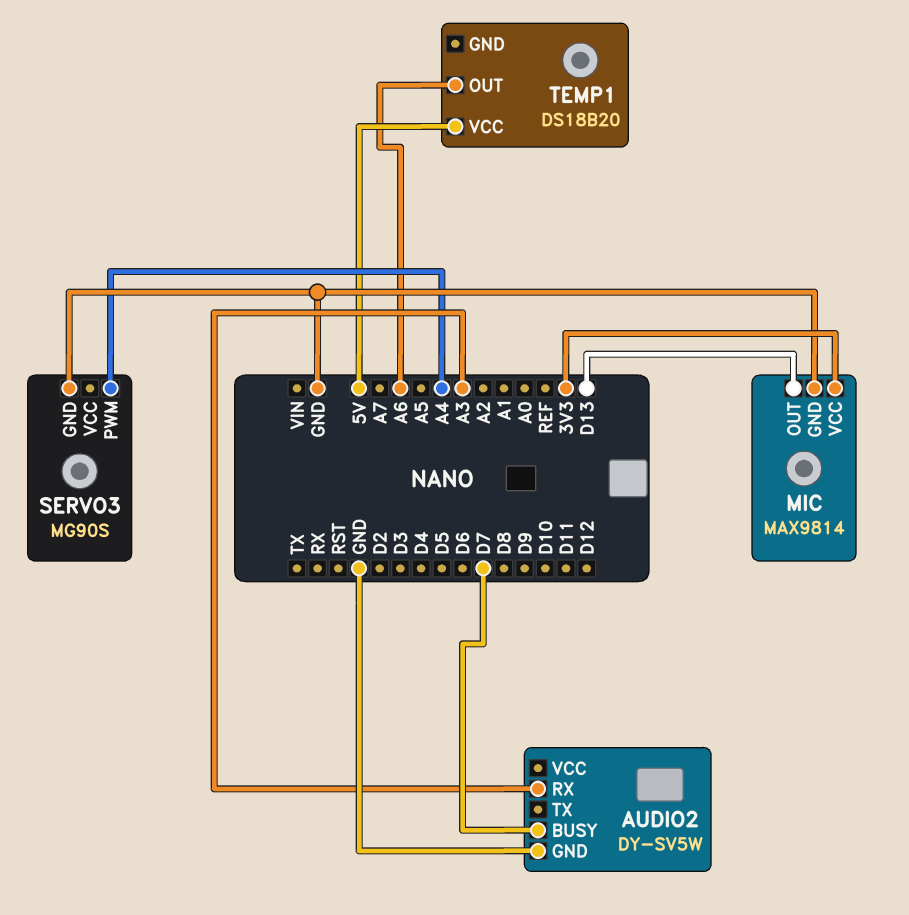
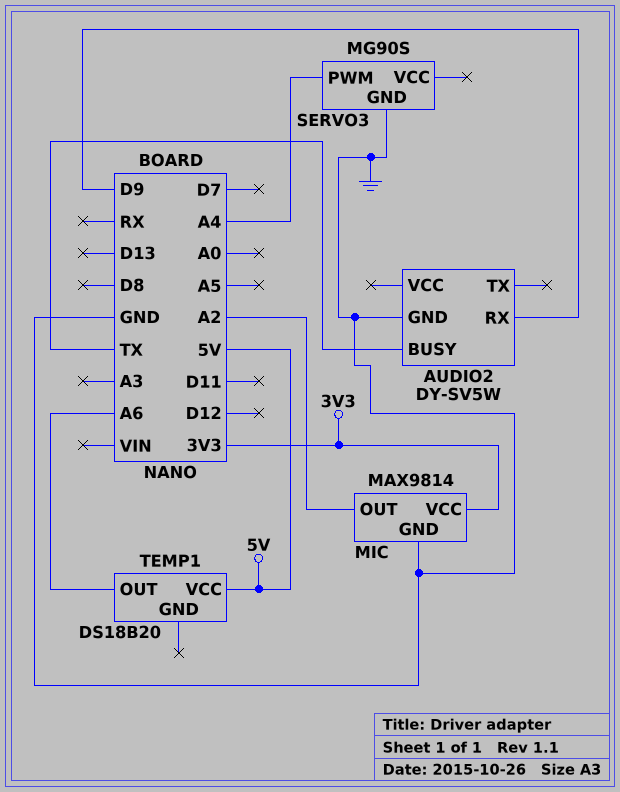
AUDIO2 pin BUSY: D7 -> TX
AUDIO2 pin RX: A3 -> D9
MIC pin OUT: D13 -> A2

